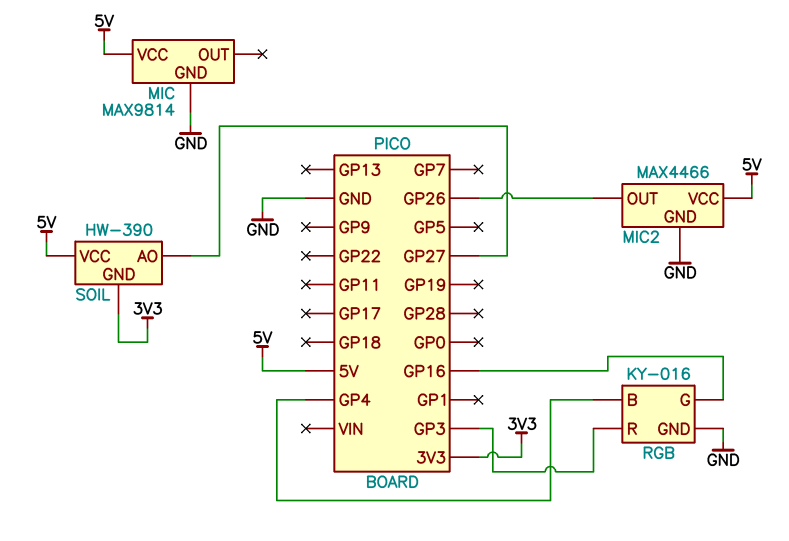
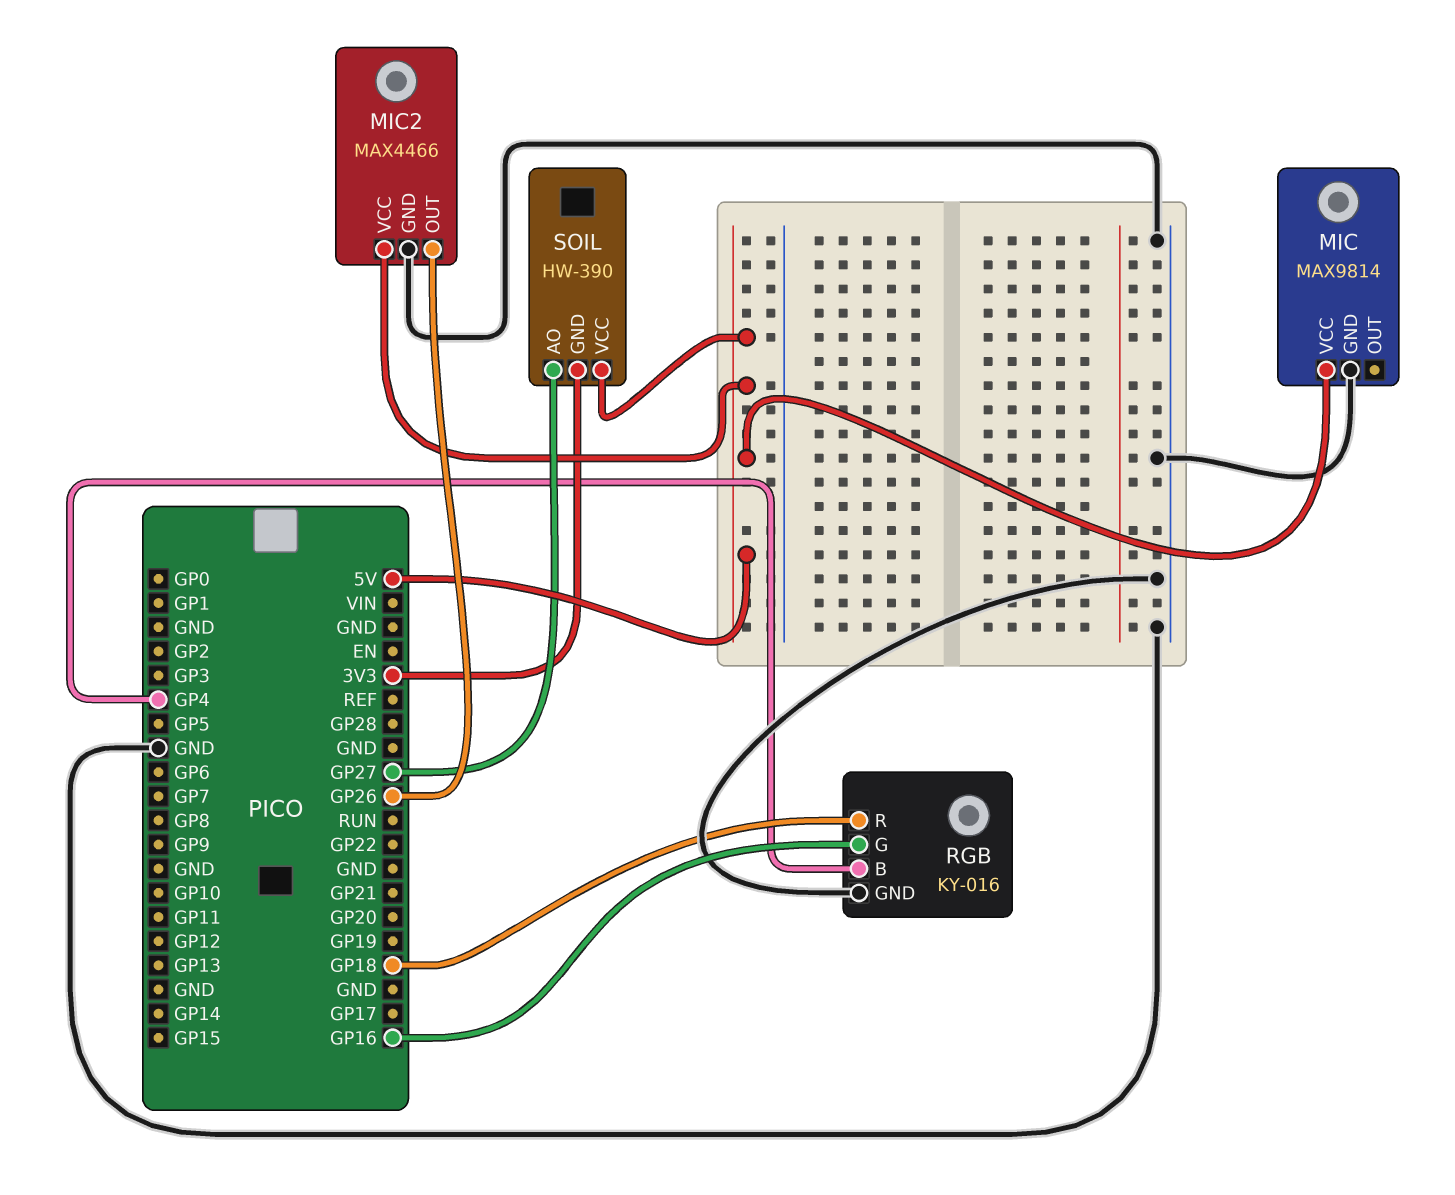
RGB pin R: GP3 -> GP18

